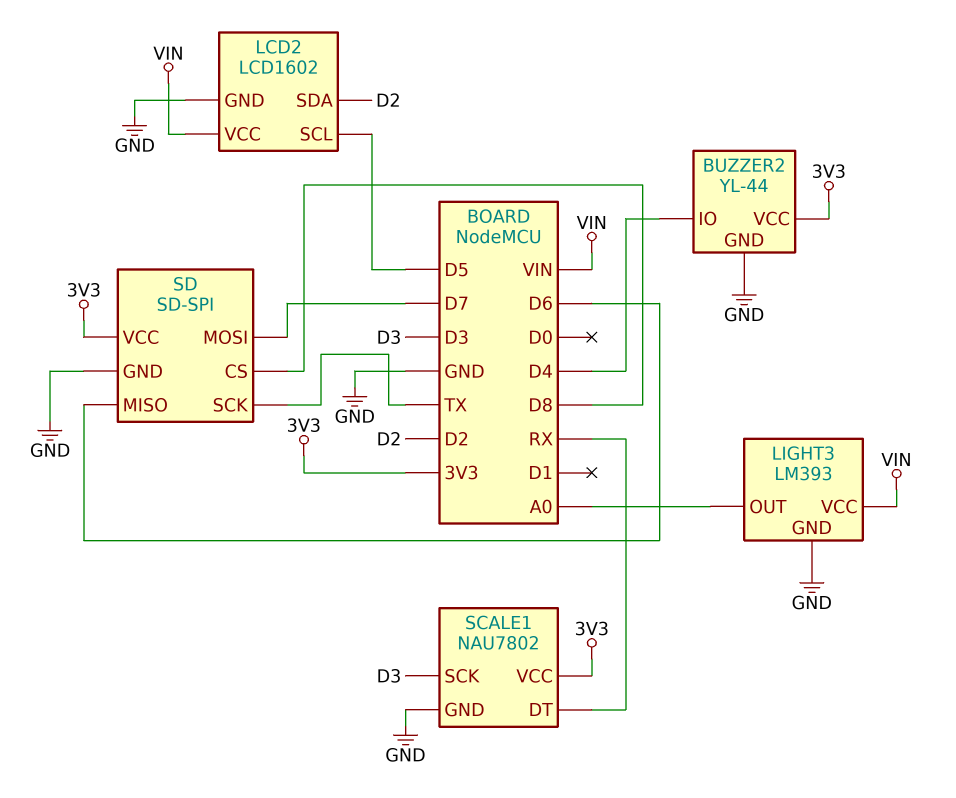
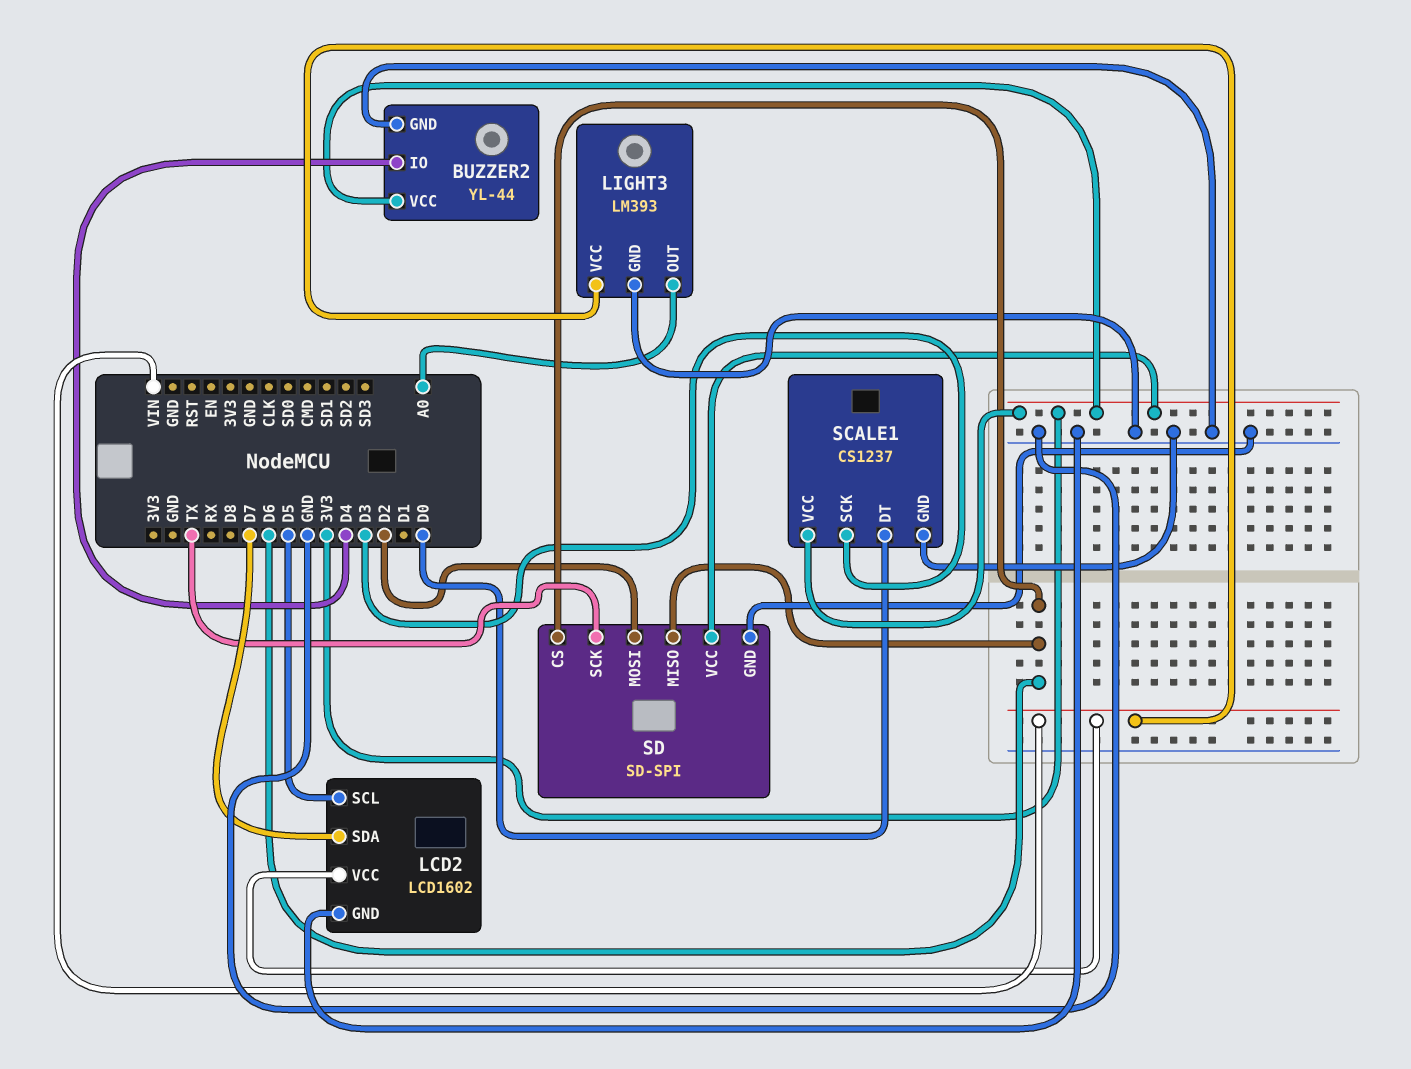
LCD2 pin SDA: D2 -> D7
SCALE1: NAU7802 -> CS1237
SCALE1 pin DT: RX -> D0
SD pin CS: D8 -> D6
SD pin MOSI: D7 -> D2

